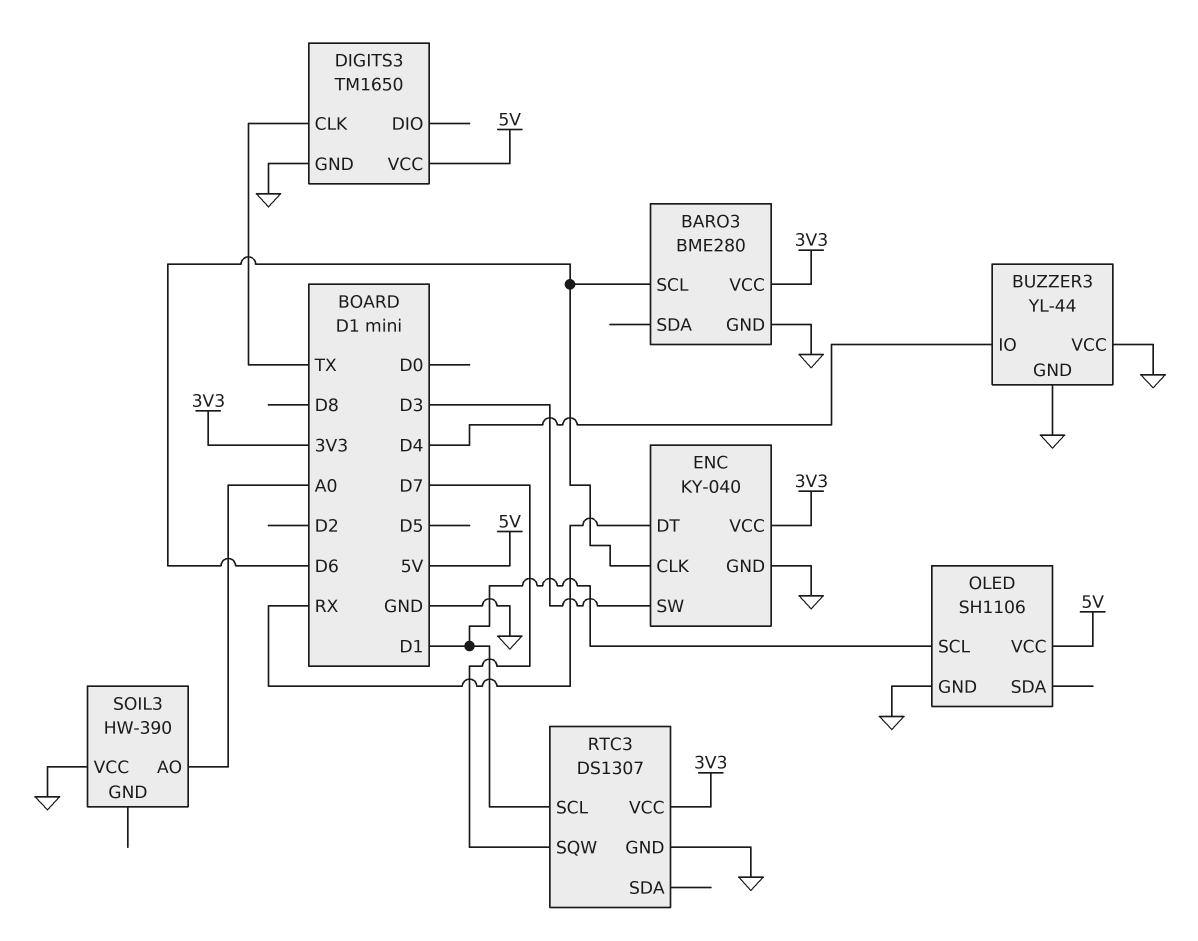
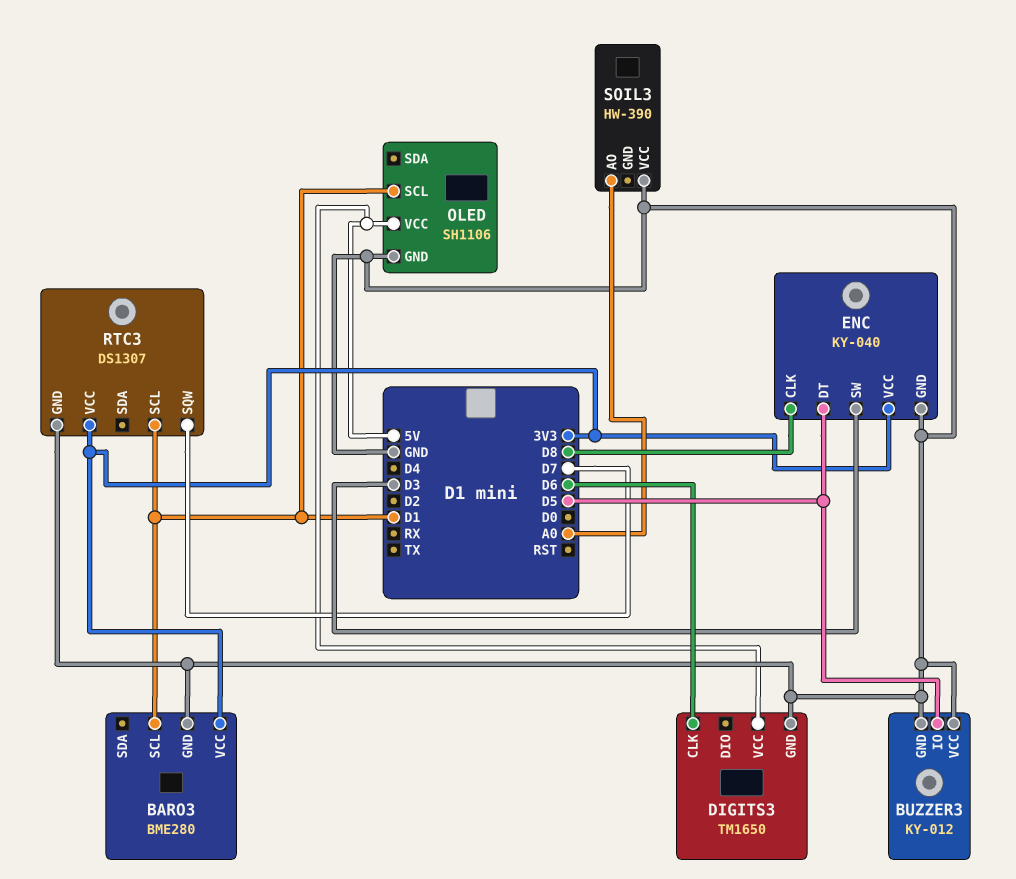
BARO3 pin SCL: D6 -> D1
BUZZER3: YL-44 -> KY-012
BUZZER3 pin IO: D4 -> D5
DIGITS3 pin CLK: TX -> D6
ENC pin CLK: D6 -> D8
ENC pin DT: RX -> D5

